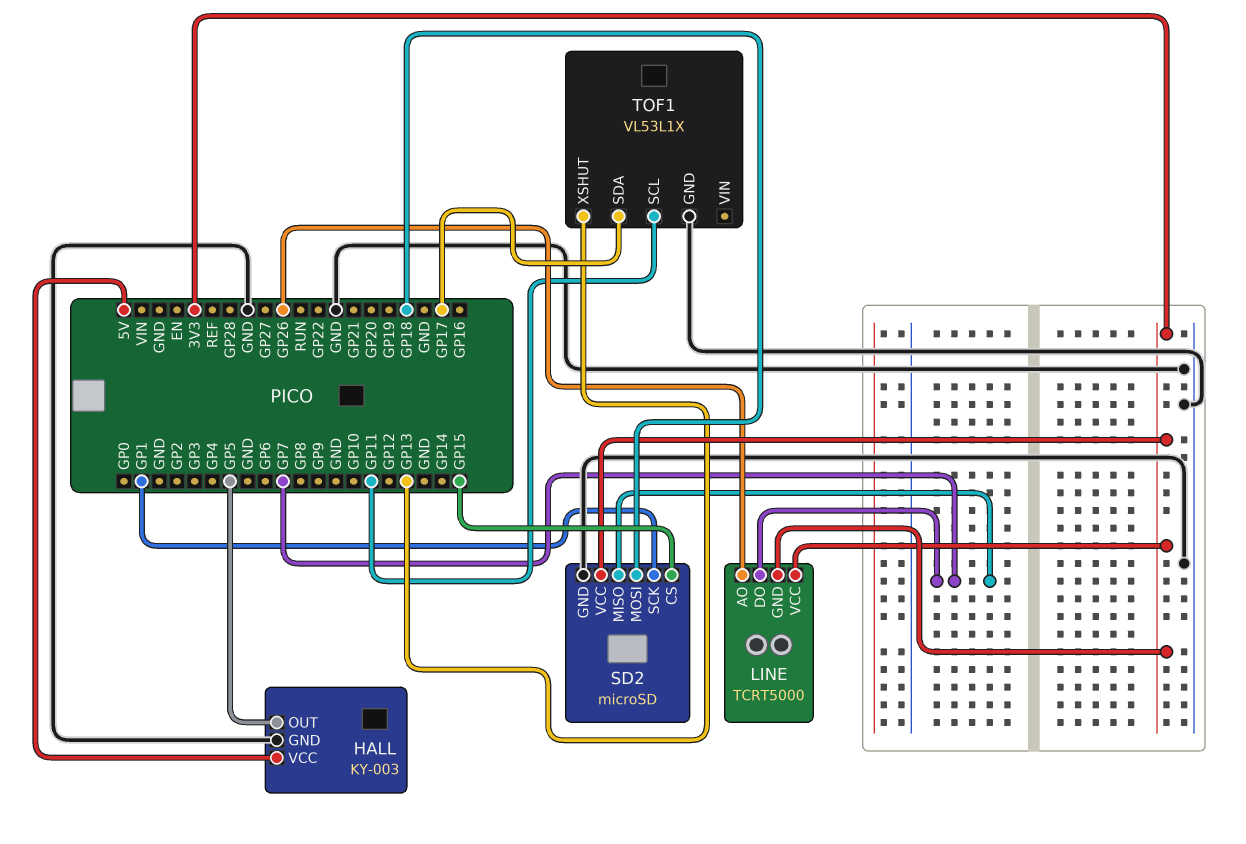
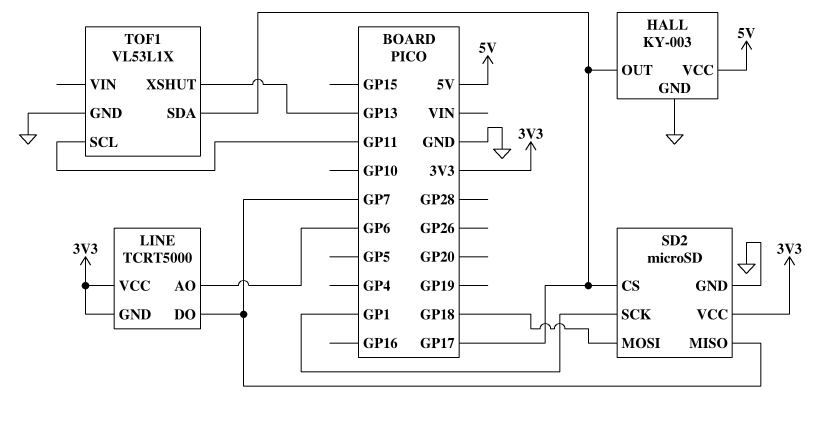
HALL pin OUT: GP5 -> GP17
LINE pin AO: GP26 -> GP6
SD2 pin CS: GP15 -> GP17

